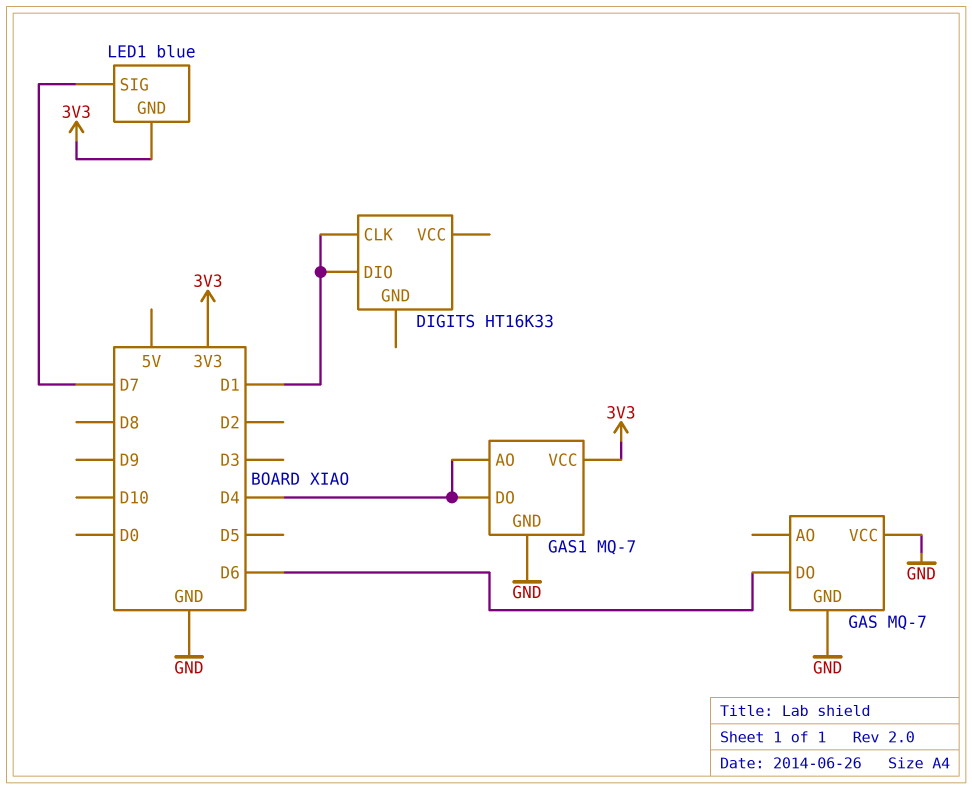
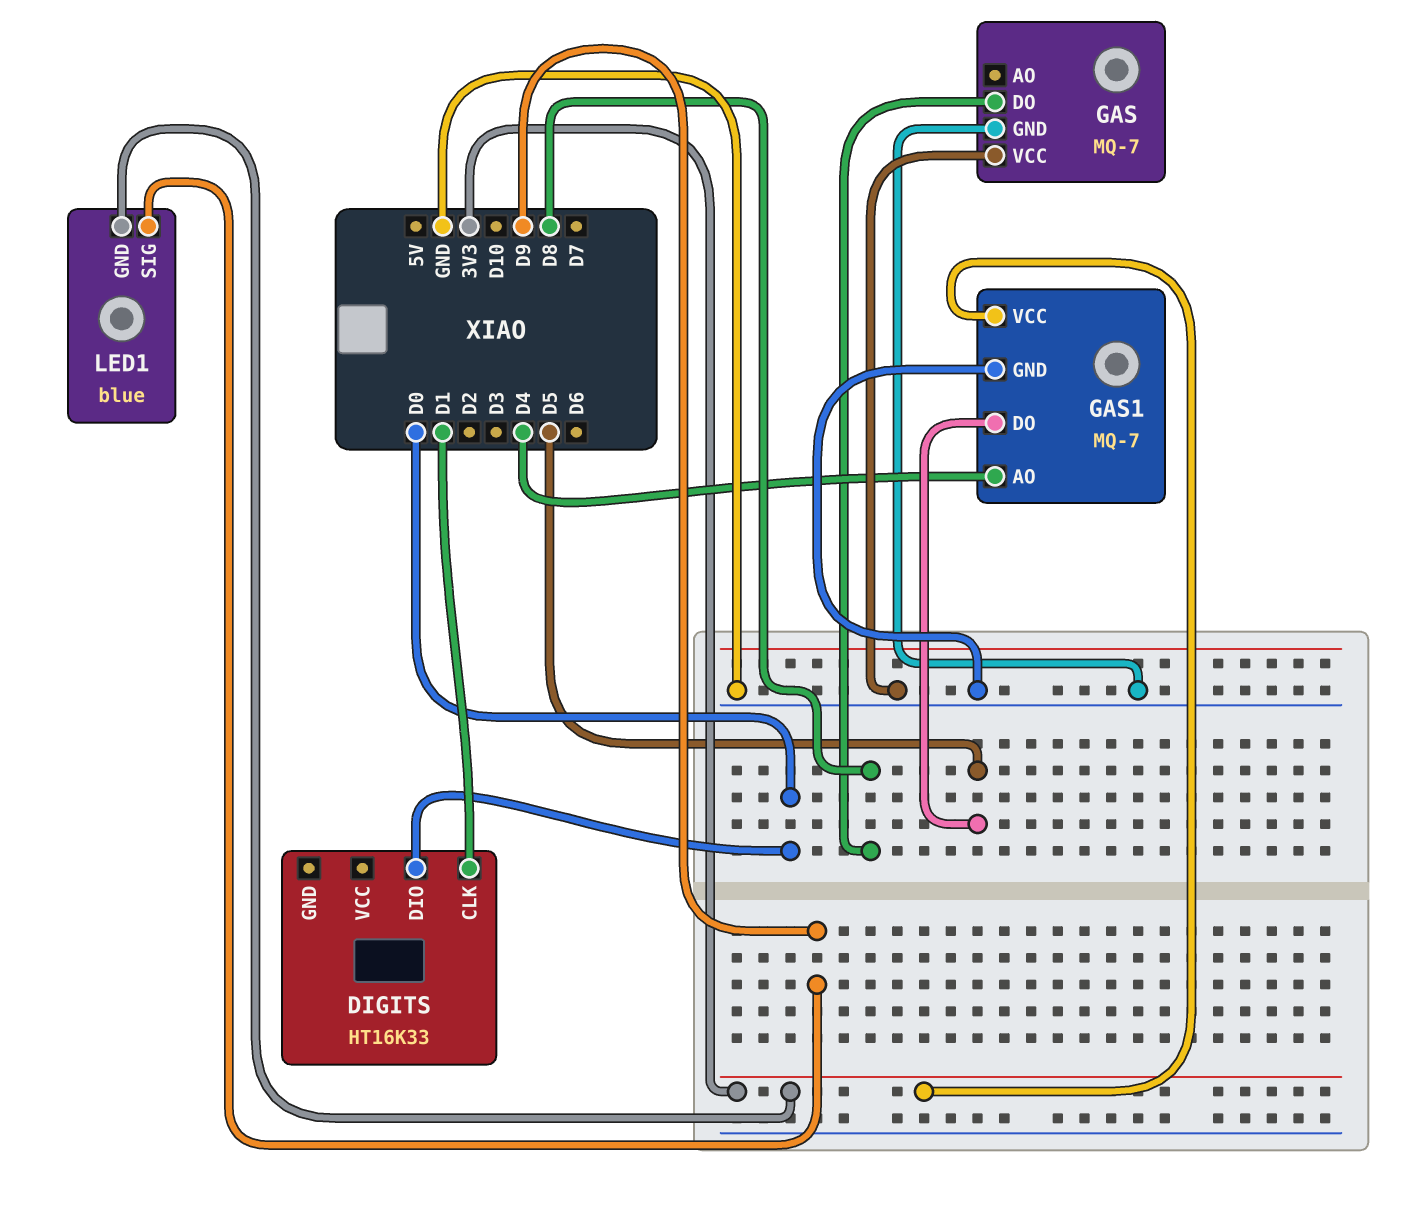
DIGITS pin DIO: D1 -> D0
GAS pin DO: D6 -> D8
GAS1 pin DO: D4 -> D5
LED1 pin SIG: D7 -> D9

